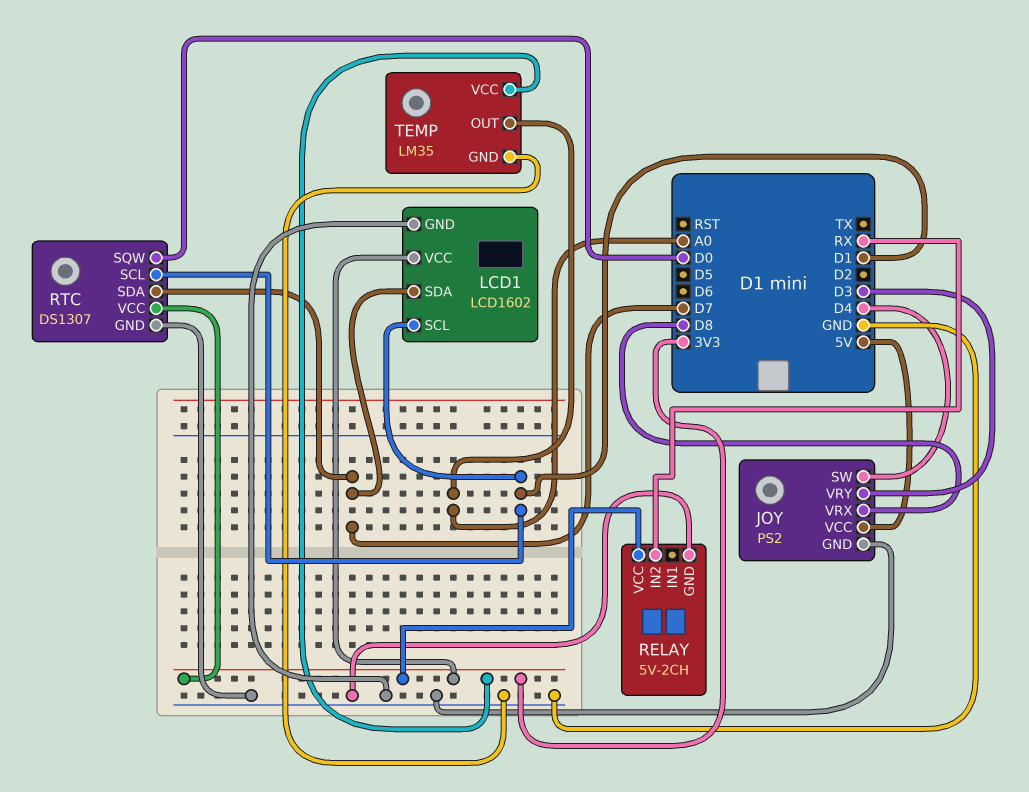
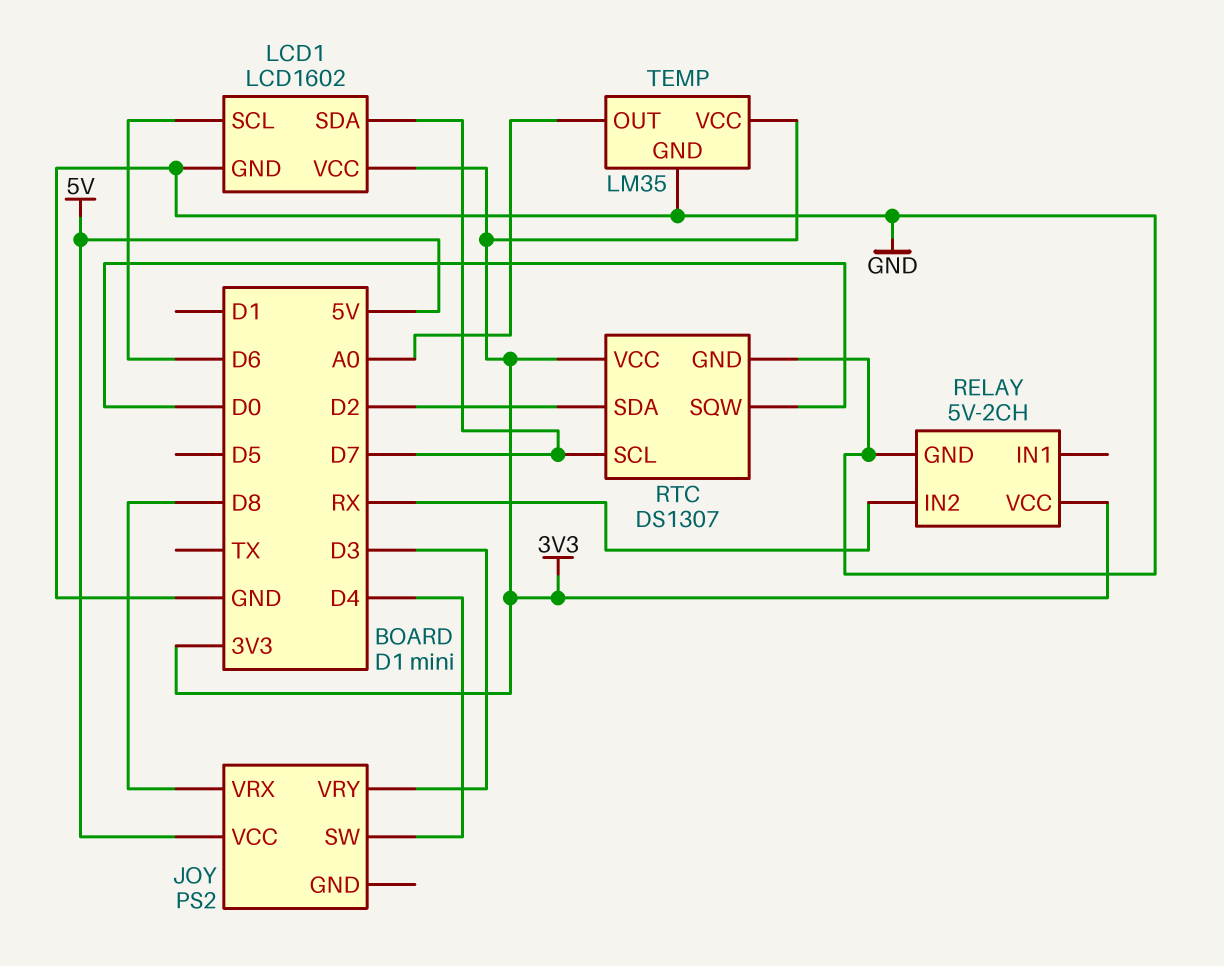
JOY pin GND: GND -> none
LCD1 pin SCL: D1 -> D6
RTC pin SCL: D1 -> D7
RTC pin SDA: D7 -> D2

